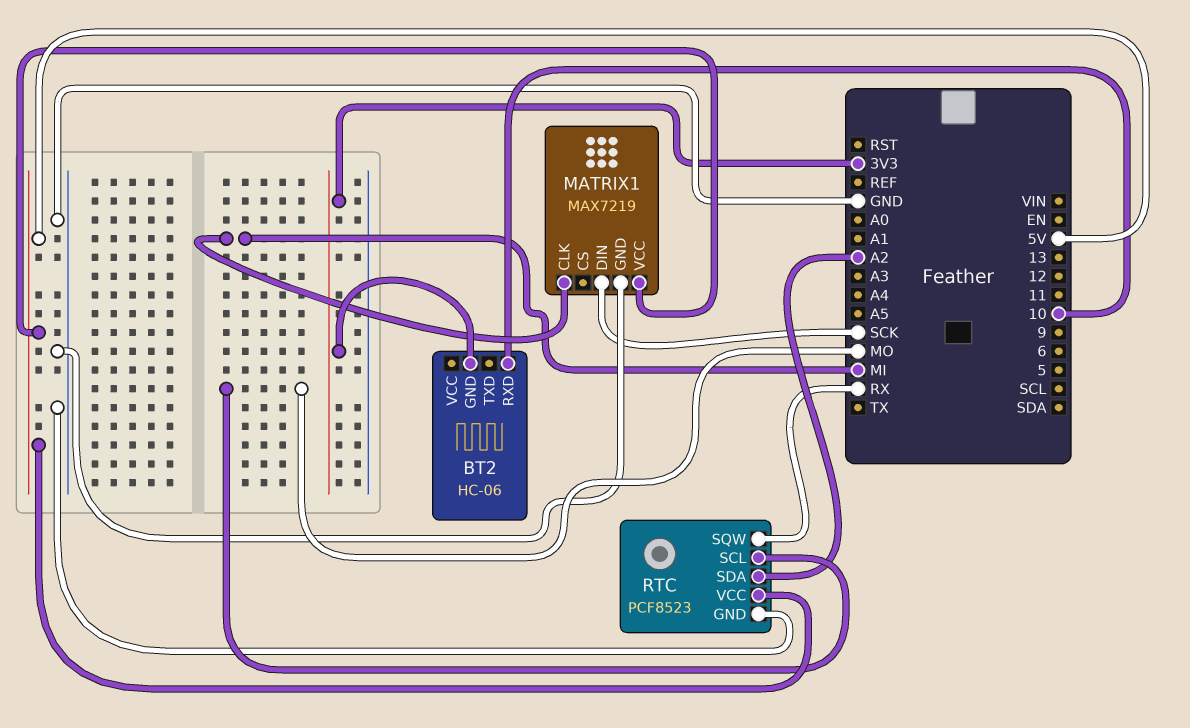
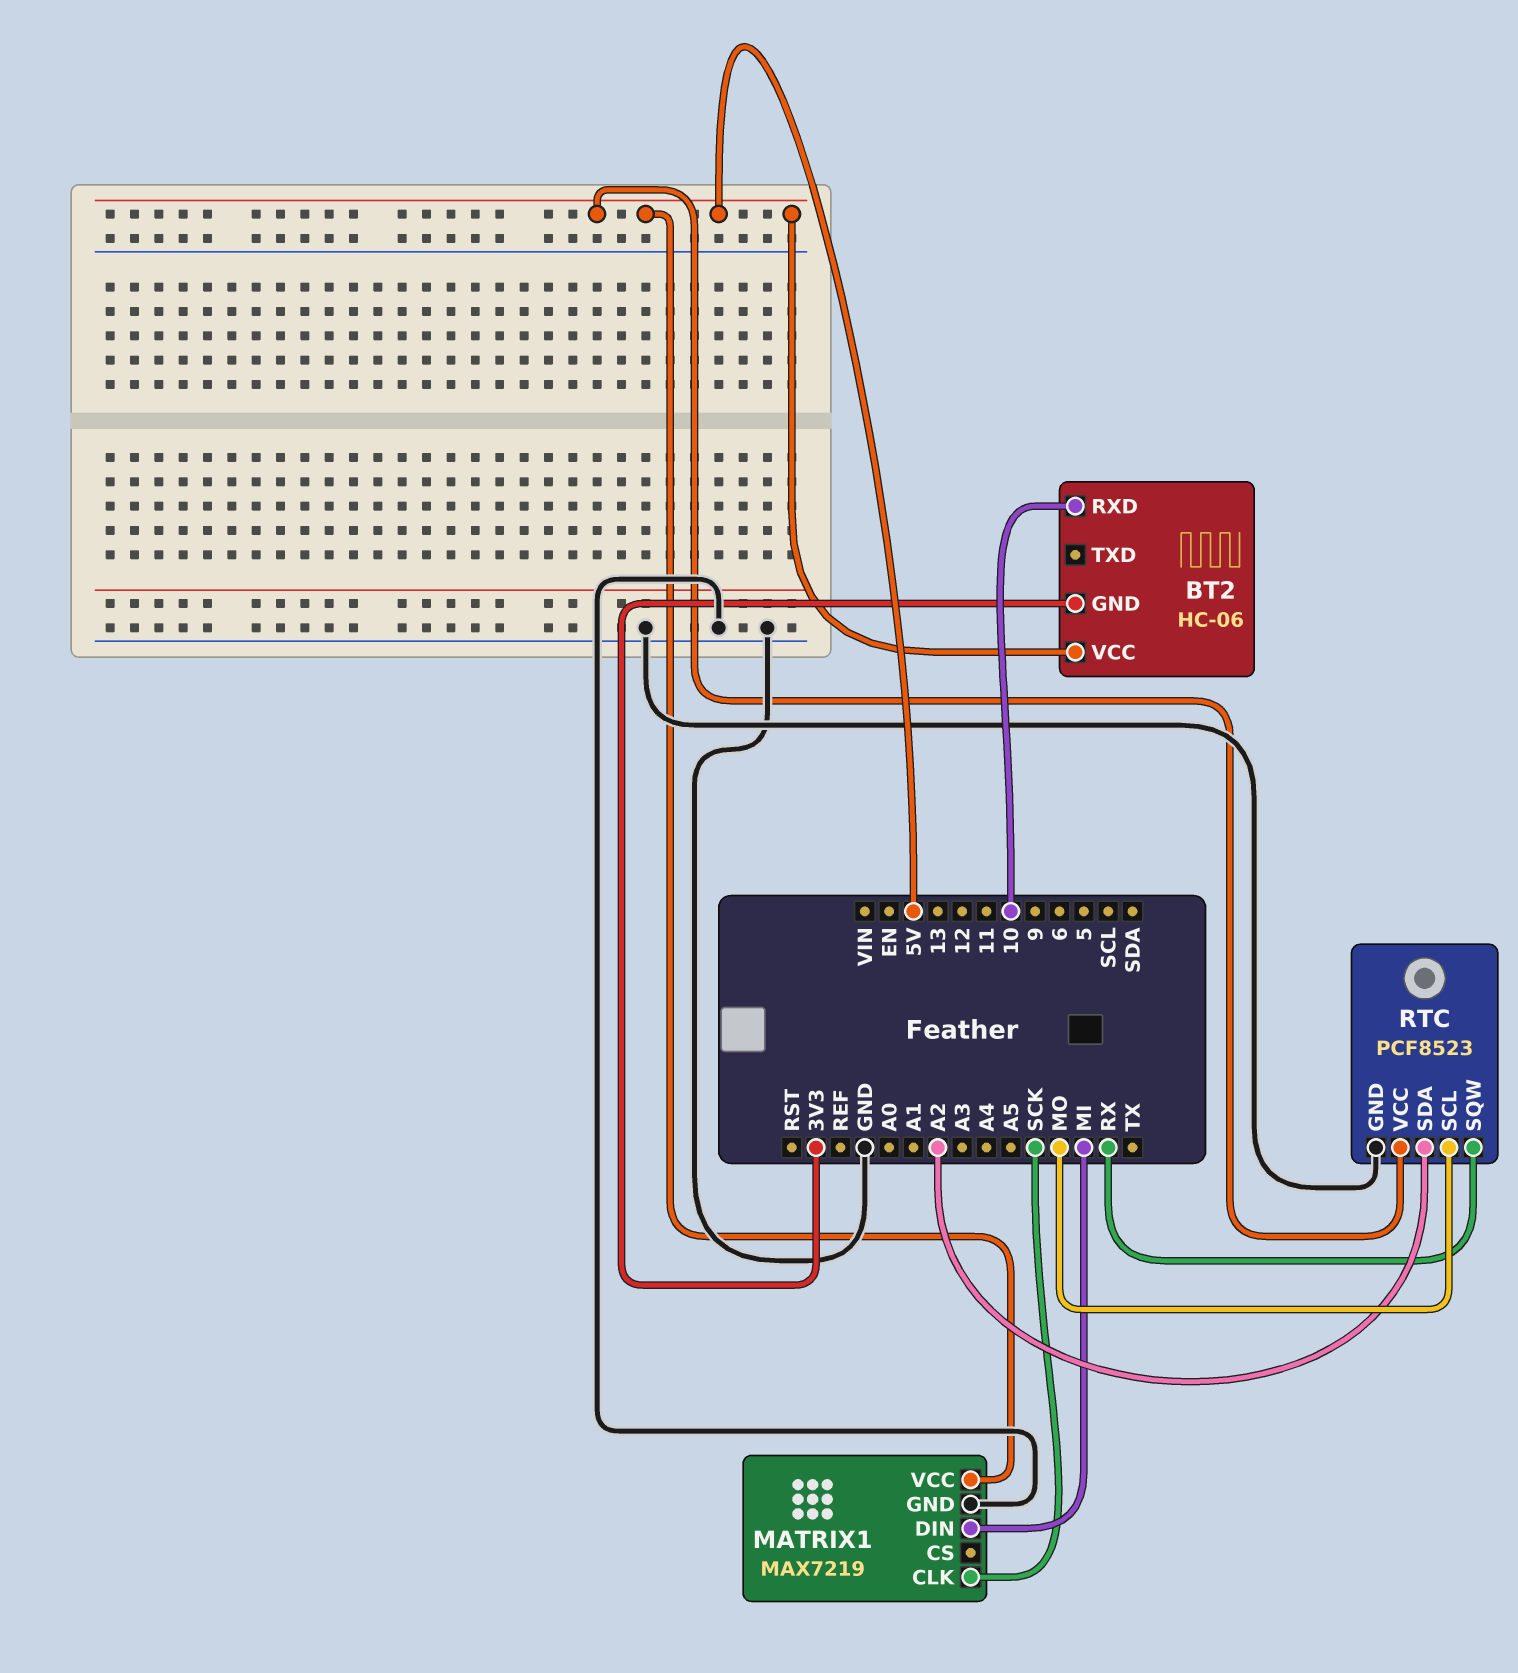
BT2 pin VCC: none -> 5V
MATRIX1 pin CLK: MI -> SCK
MATRIX1 pin DIN: SCK -> MI

